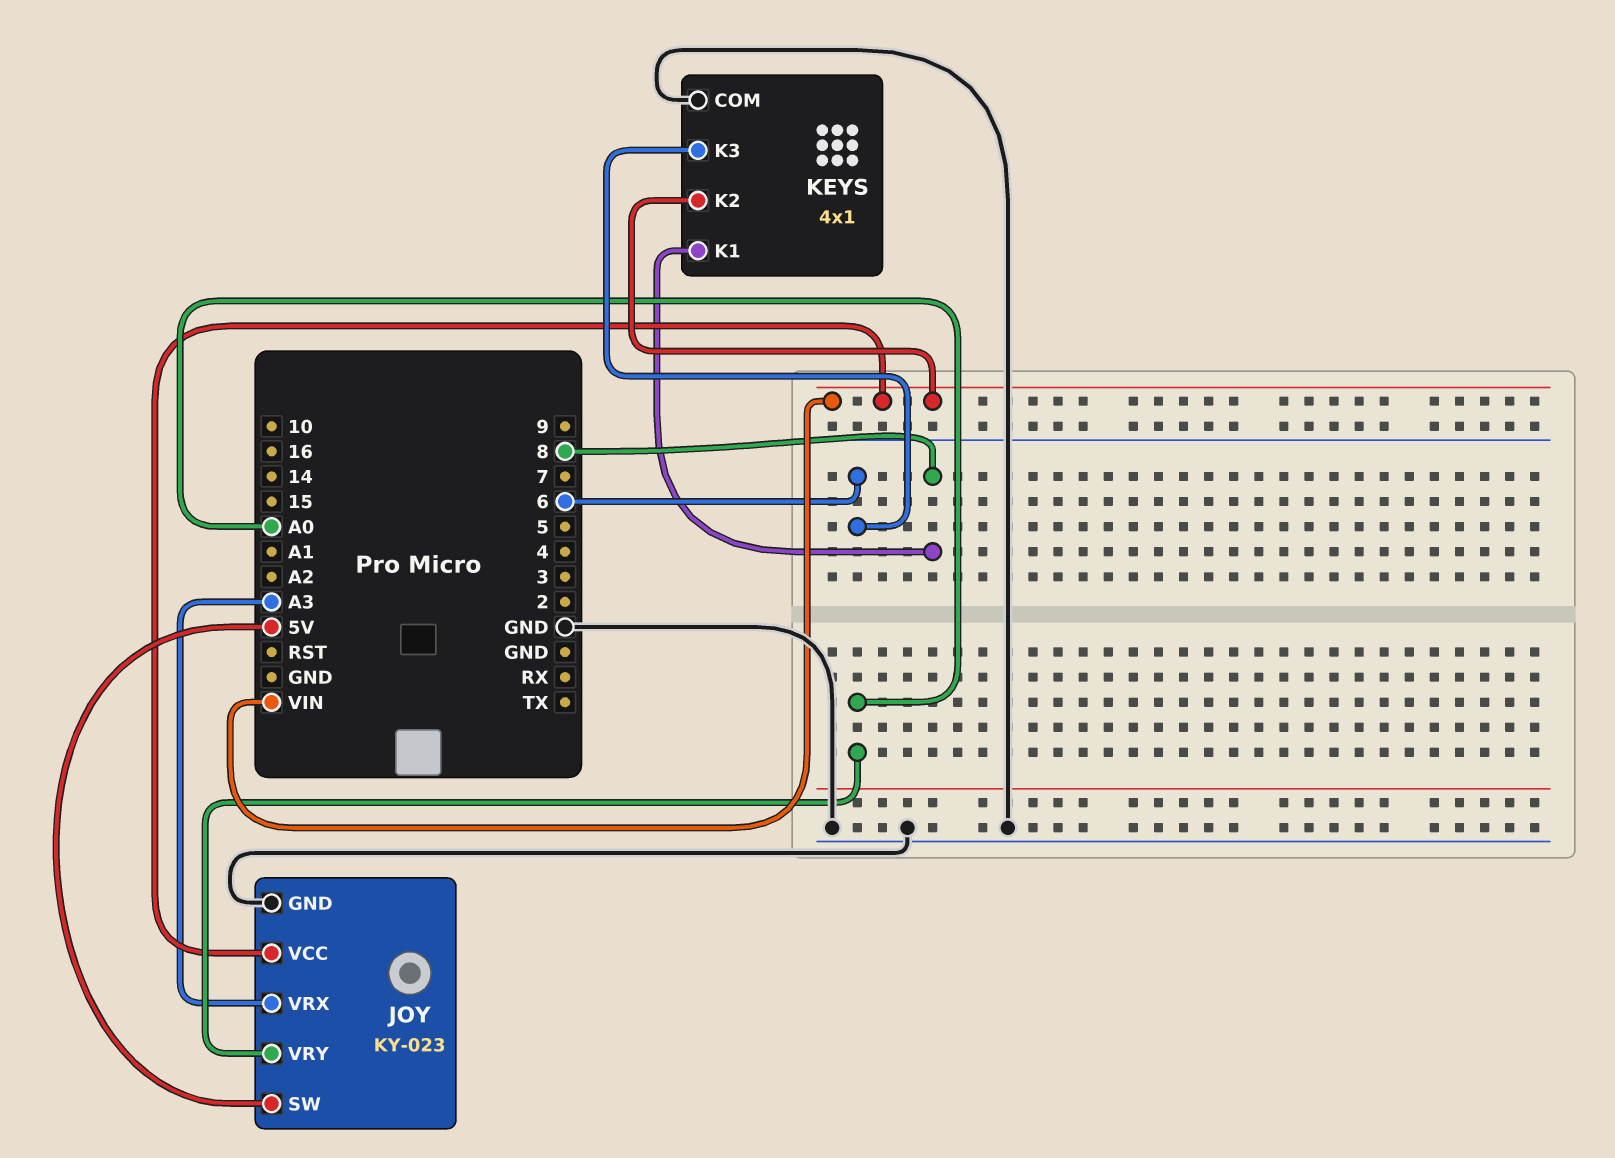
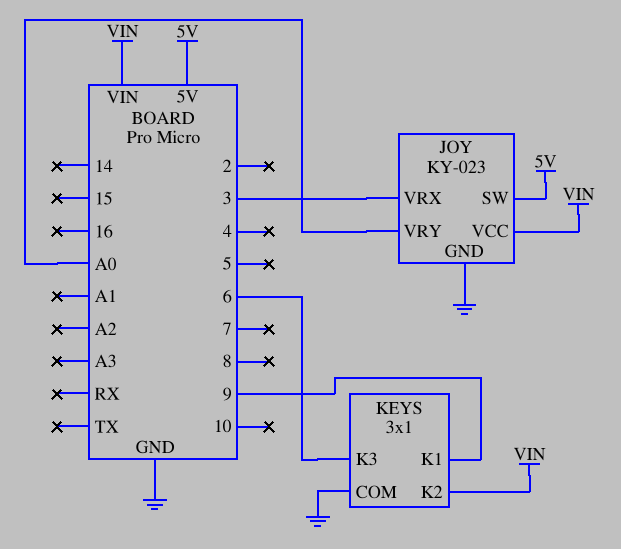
JOY pin VRX: A3 -> 3
KEYS: 4x1 -> 3x1
KEYS pin K1: 8 -> 9

